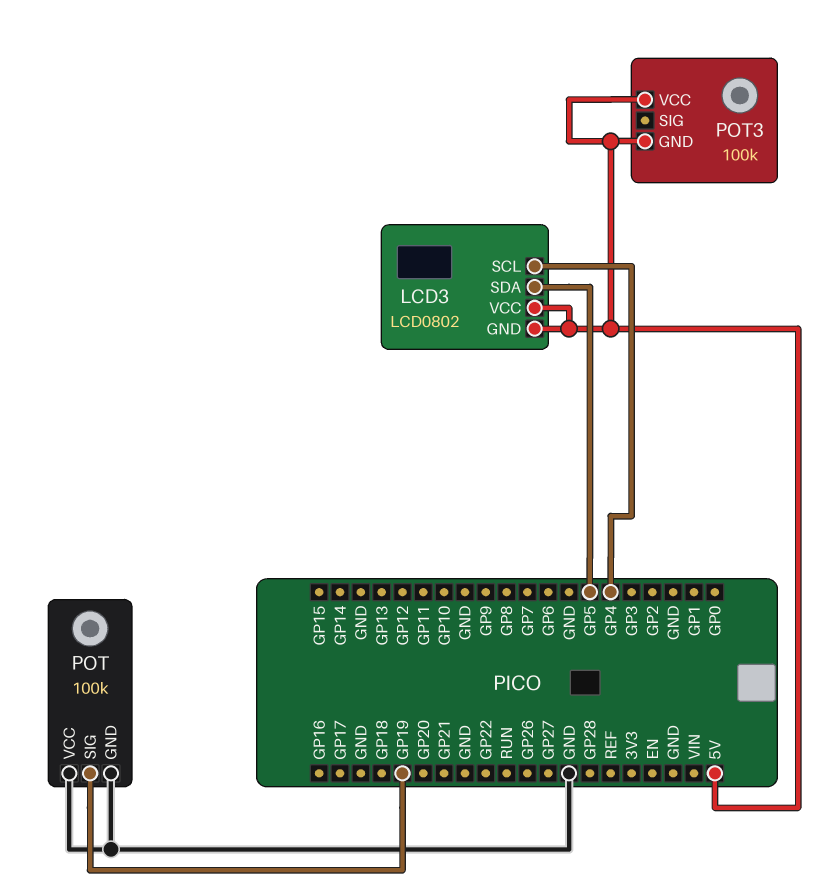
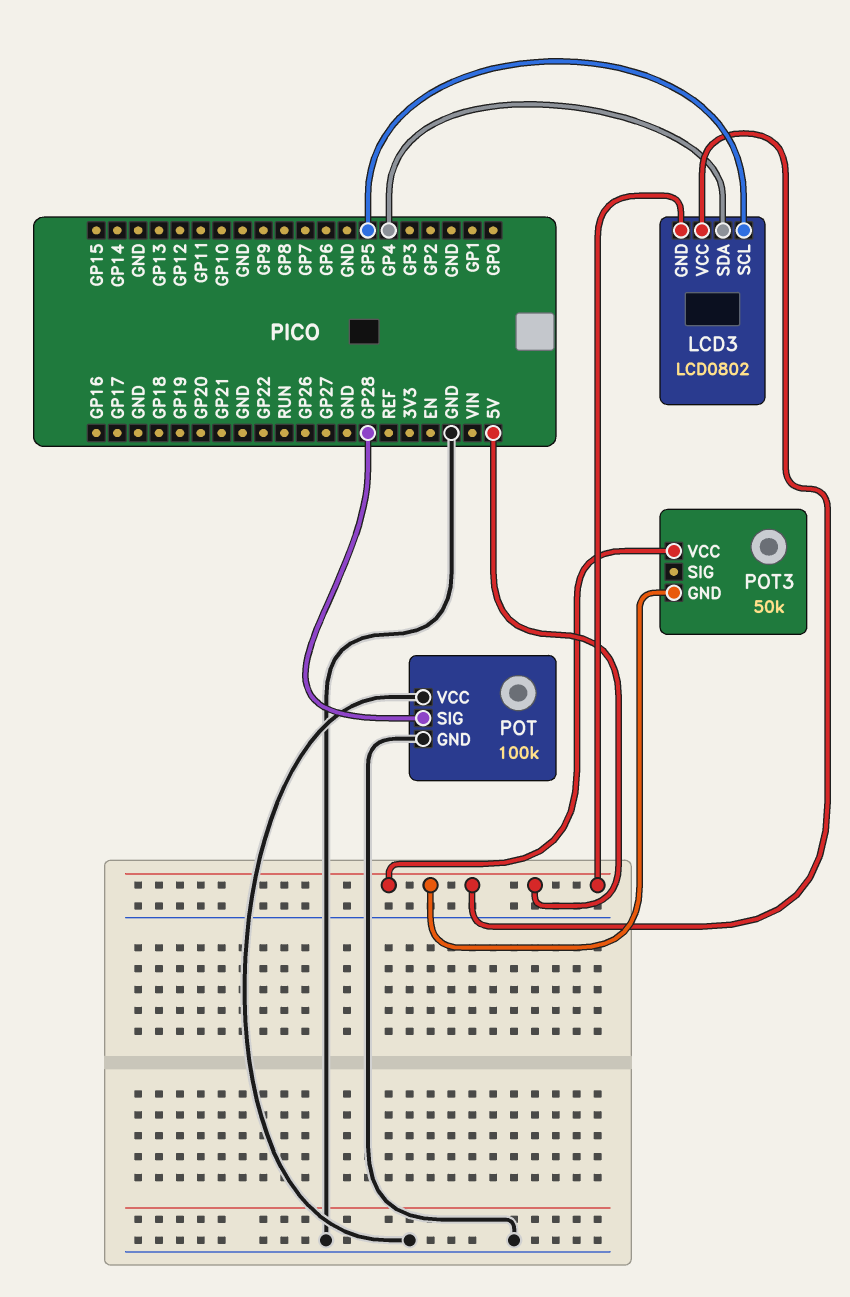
LCD3 pin SCL: GP4 -> GP5
LCD3 pin SDA: GP5 -> GP4
POT pin SIG: GP19 -> GP28
POT3: 100k -> 50k

